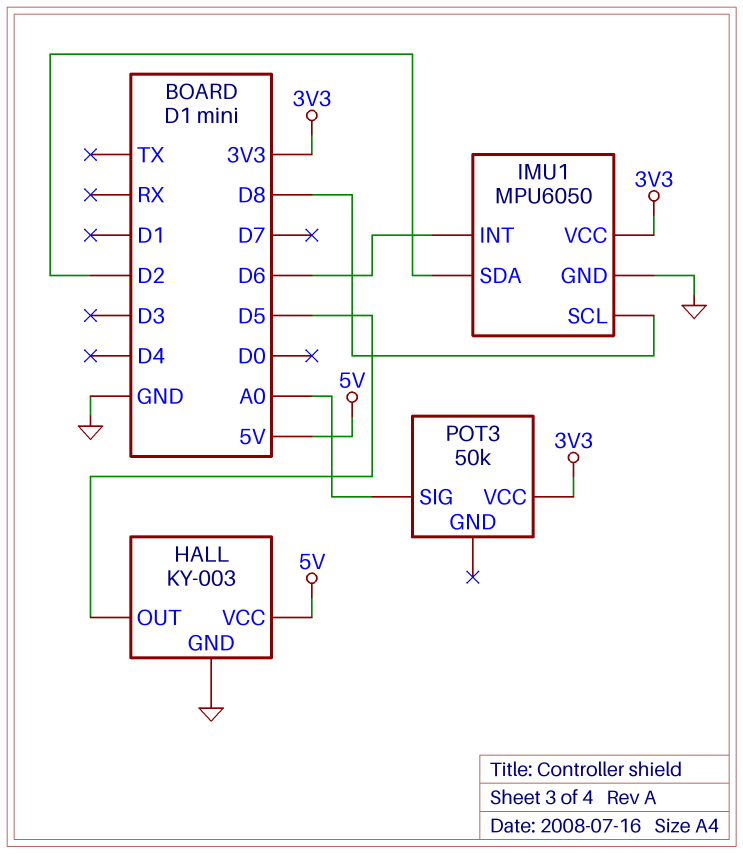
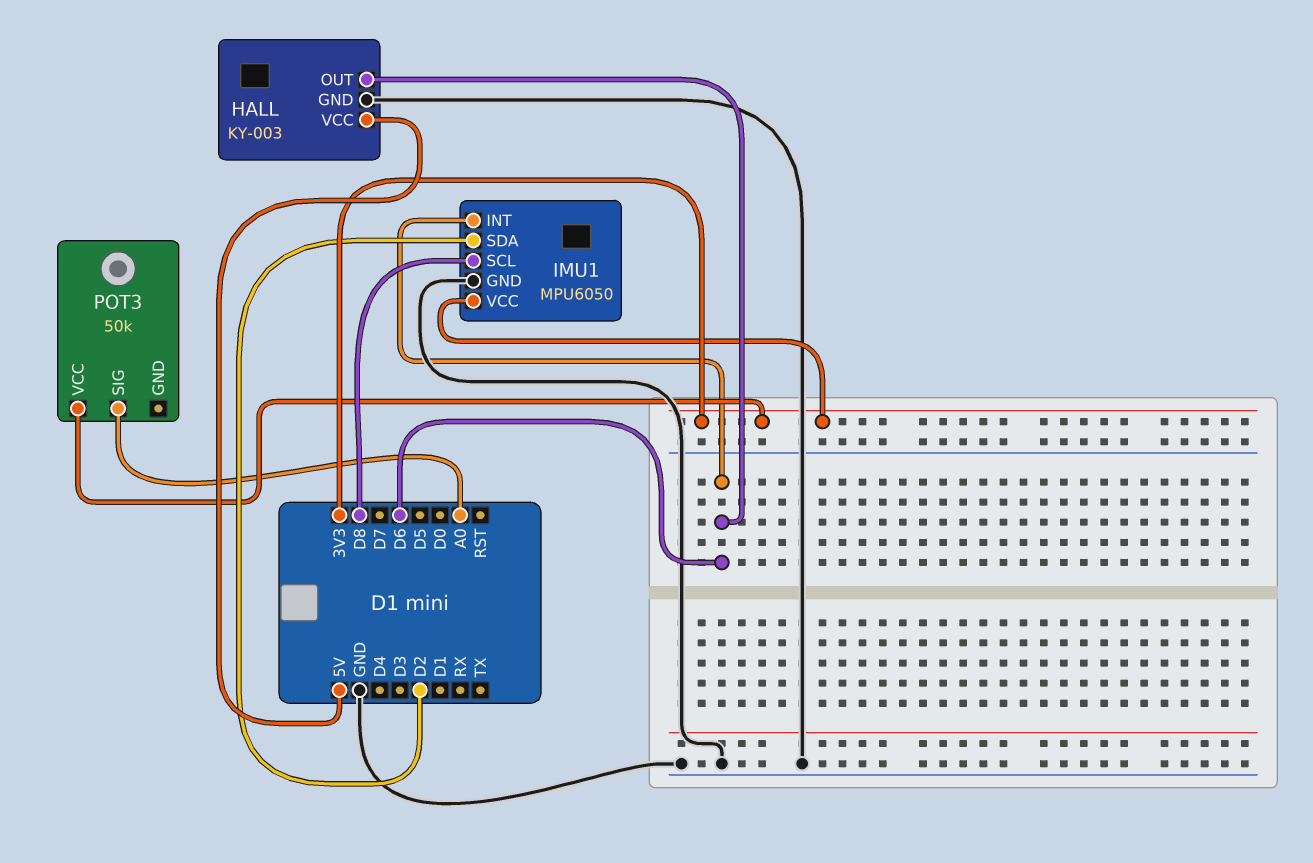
HALL pin OUT: D5 -> D6

